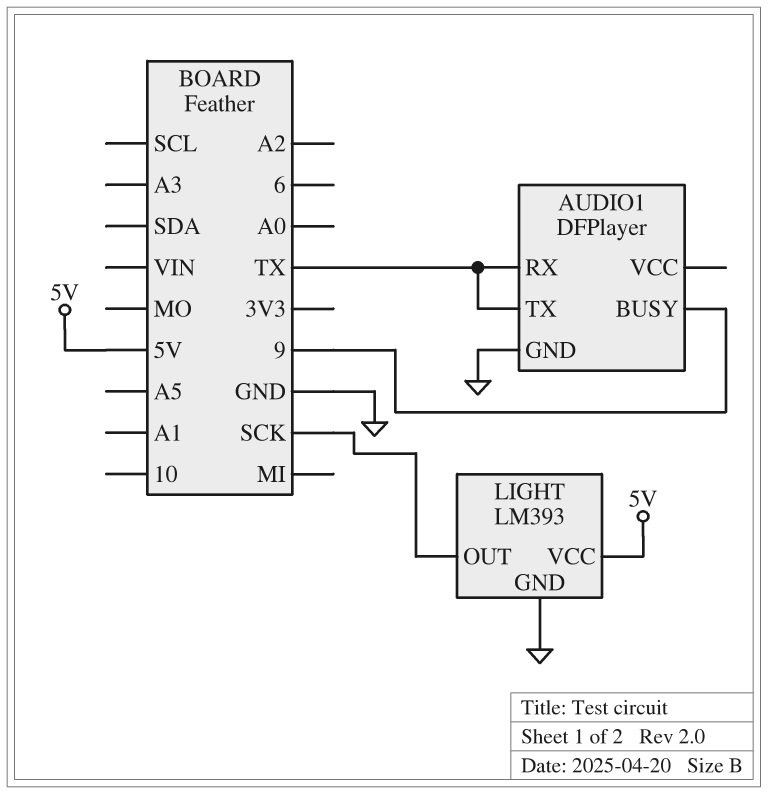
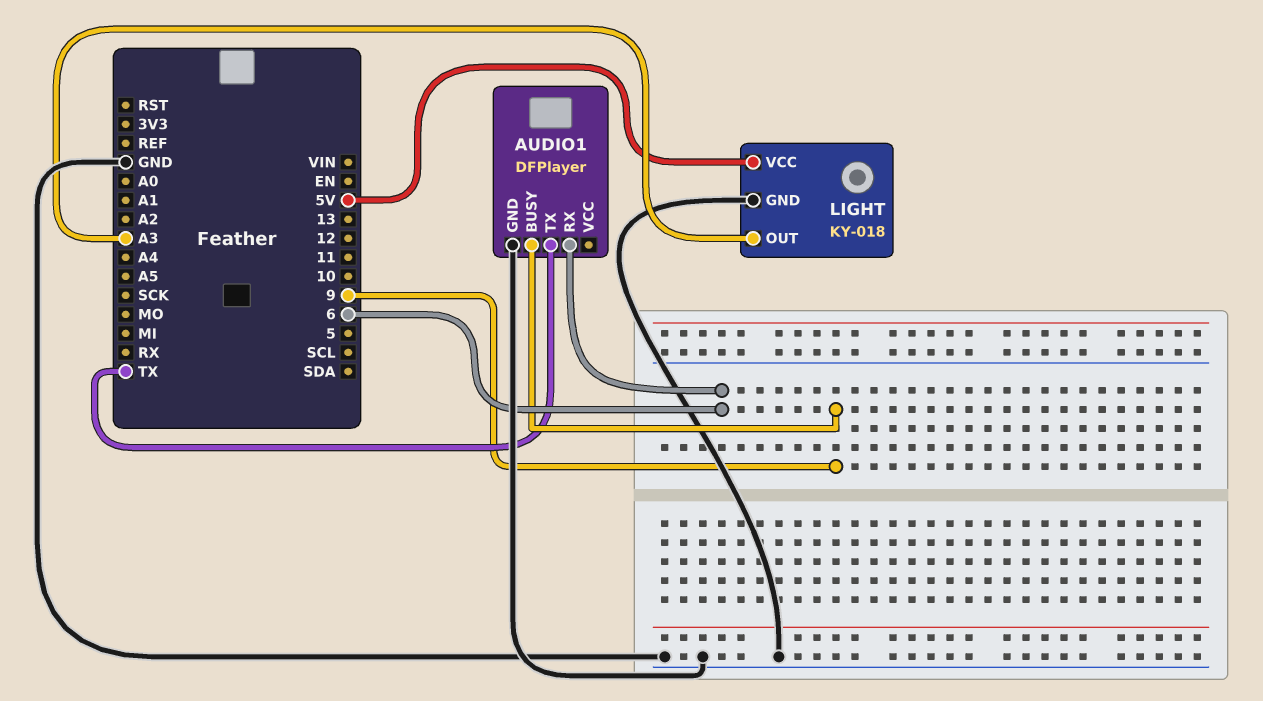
AUDIO1 pin RX: TX -> 6
LIGHT: LM393 -> KY-018
LIGHT pin OUT: SCK -> A3

